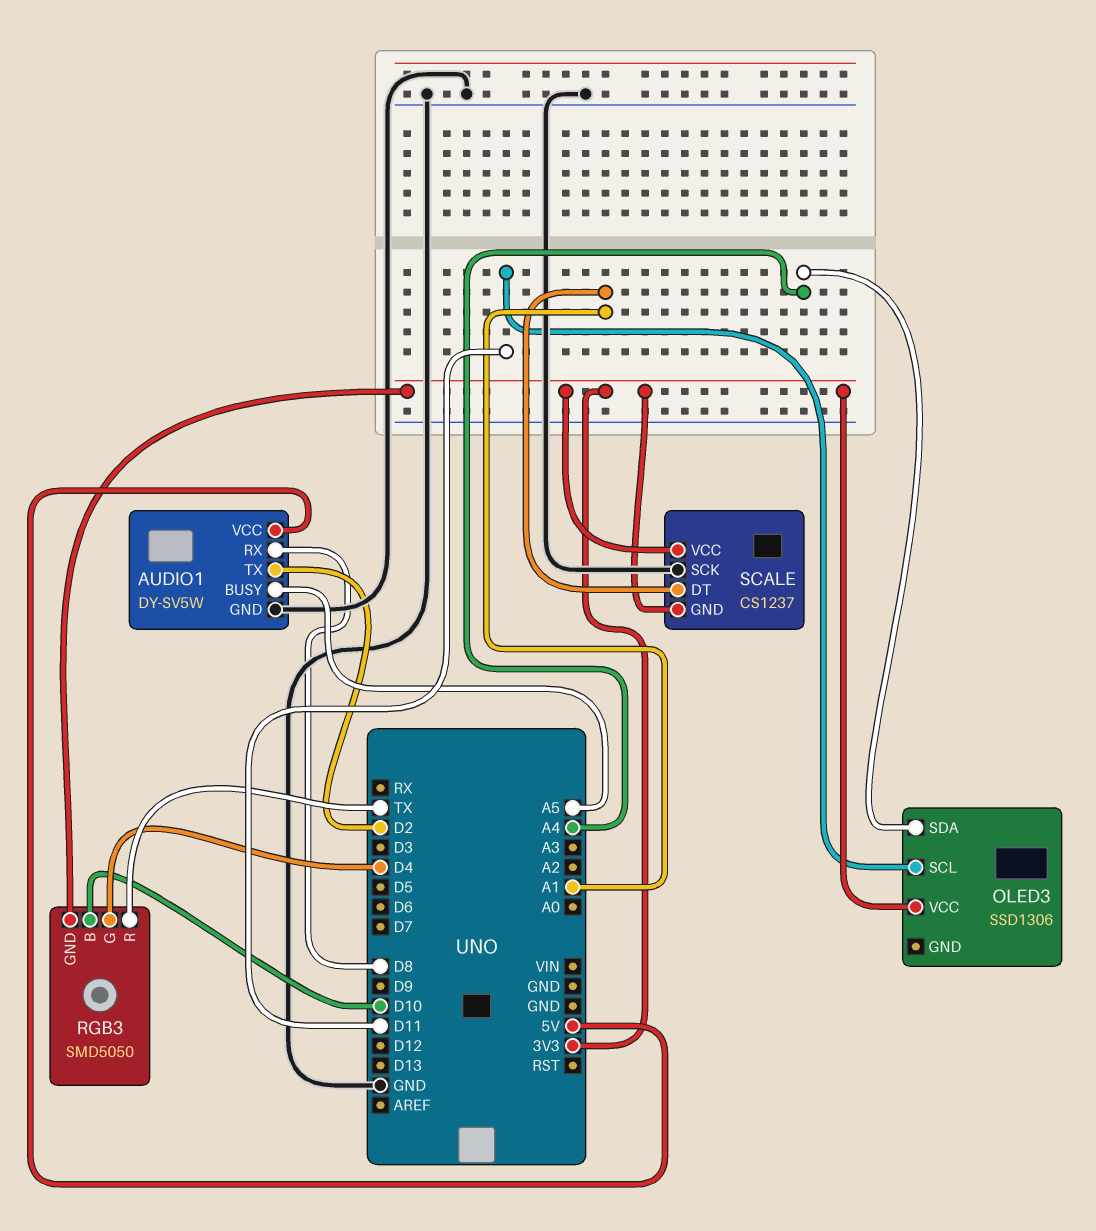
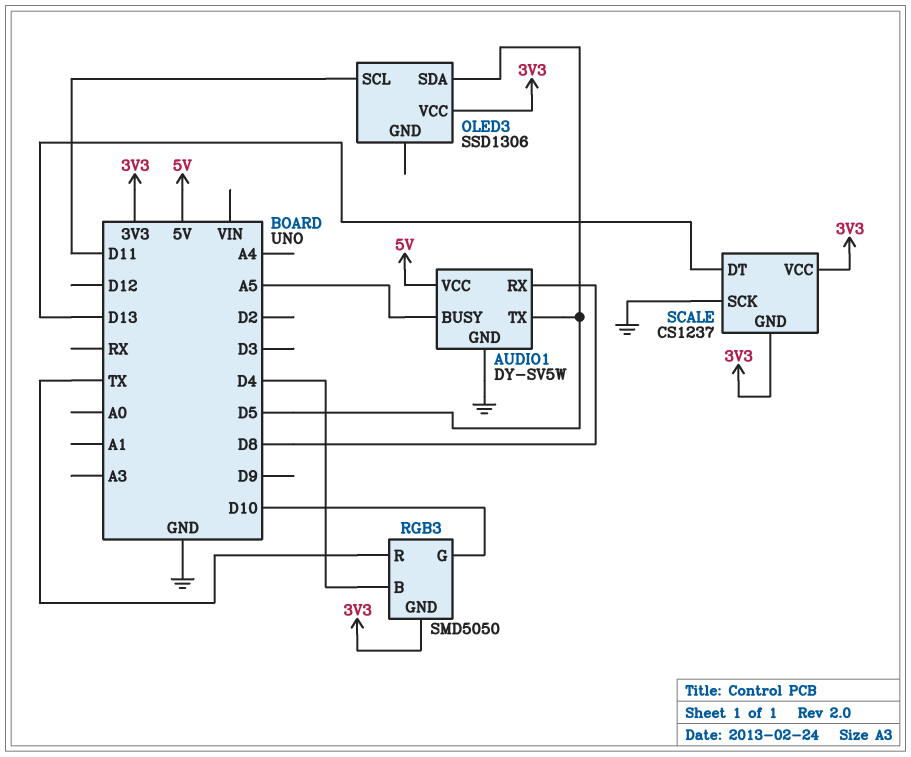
AUDIO1 pin TX: D2 -> D5
OLED3 pin SDA: A4 -> D5
RGB3 pin B: D10 -> D4
RGB3 pin G: D4 -> D10
SCALE pin DT: A1 -> D13

